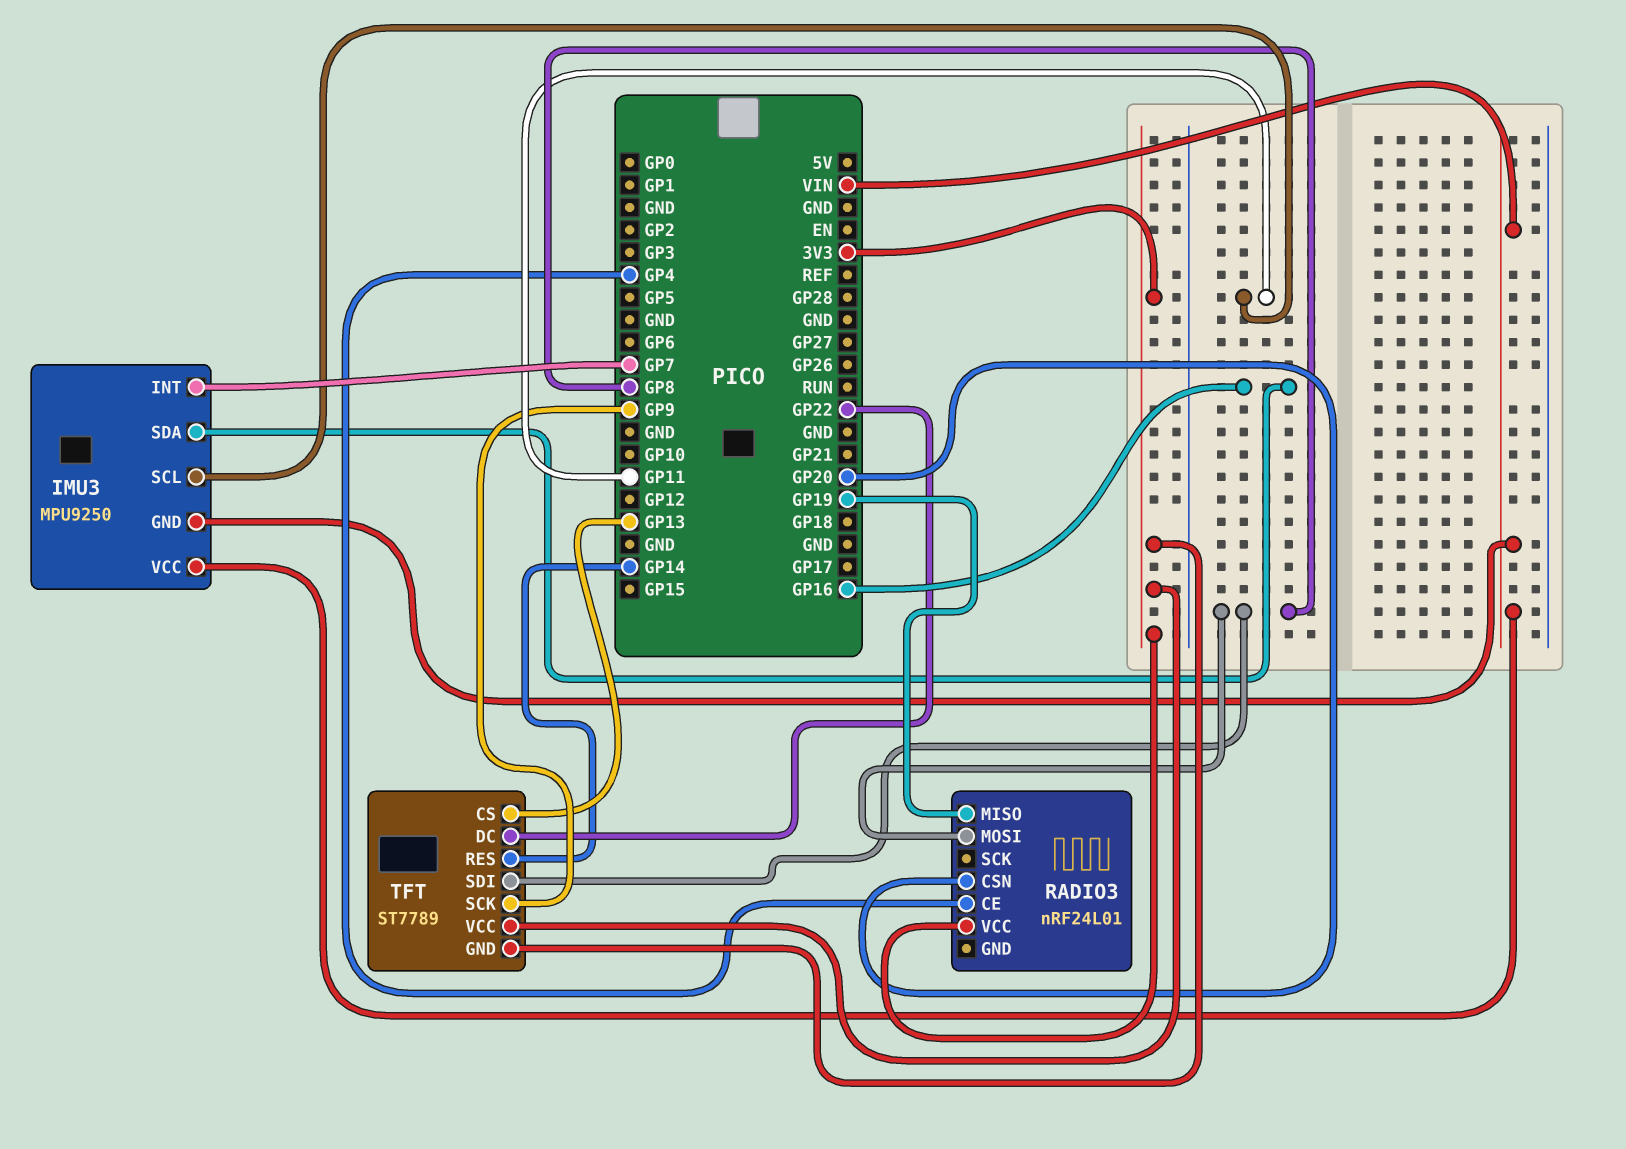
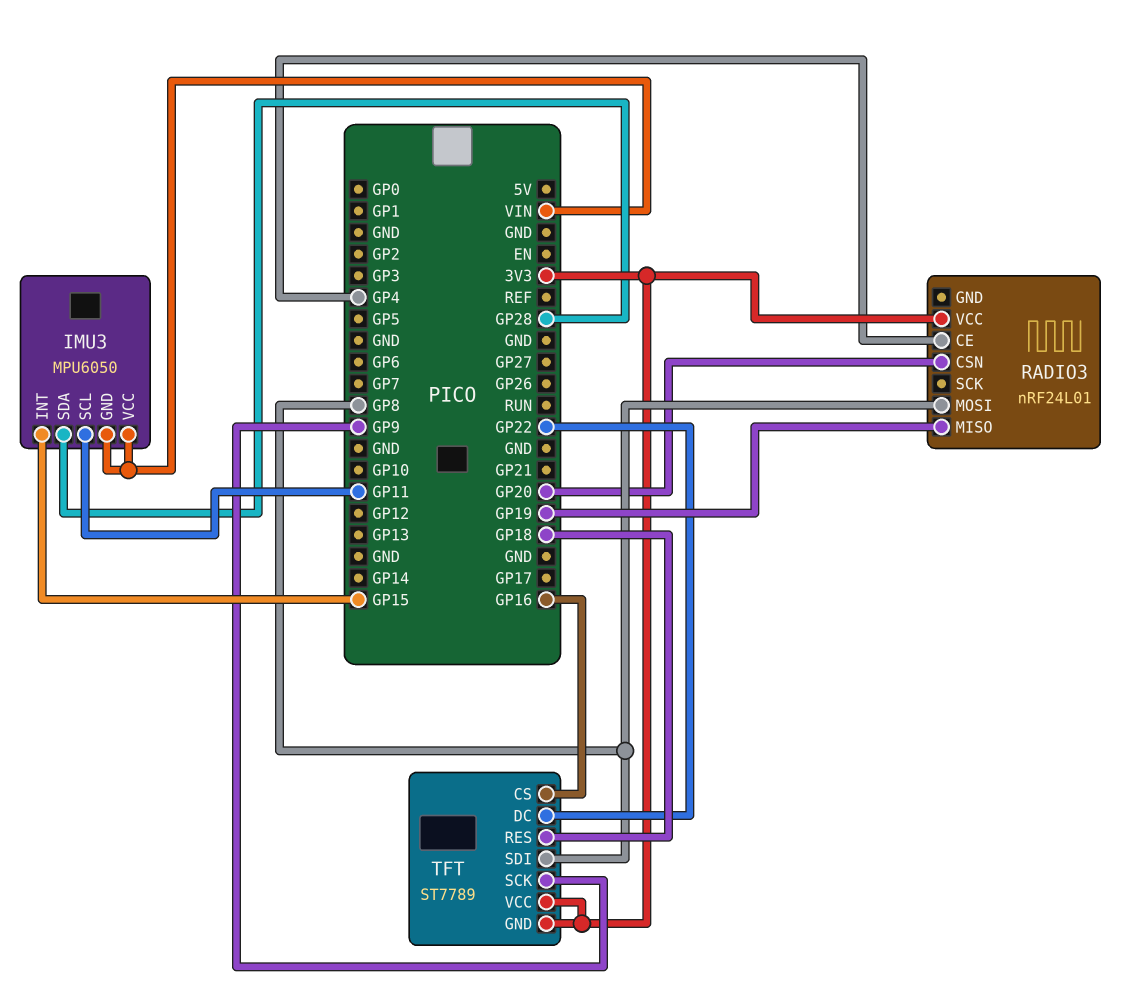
IMU3: MPU9250 -> MPU6050
IMU3 pin INT: GP7 -> GP15
IMU3 pin SDA: GP16 -> GP28
TFT pin CS: GP13 -> GP16
TFT pin RES: GP14 -> GP18

